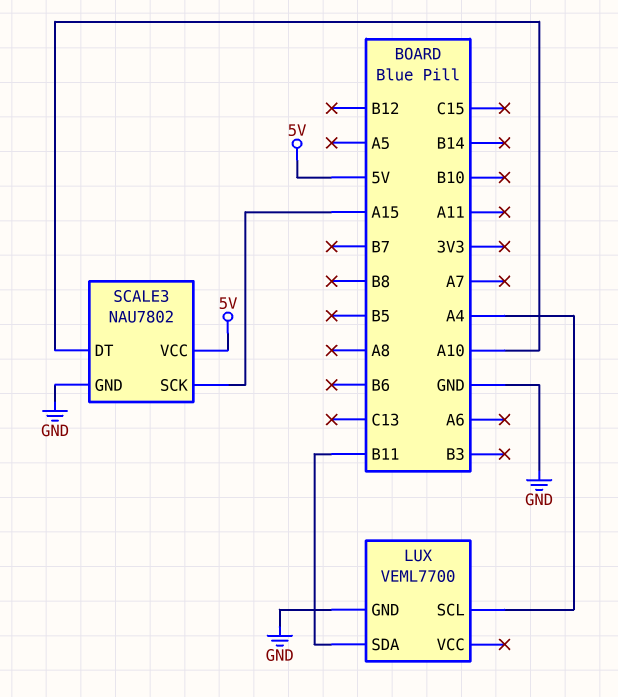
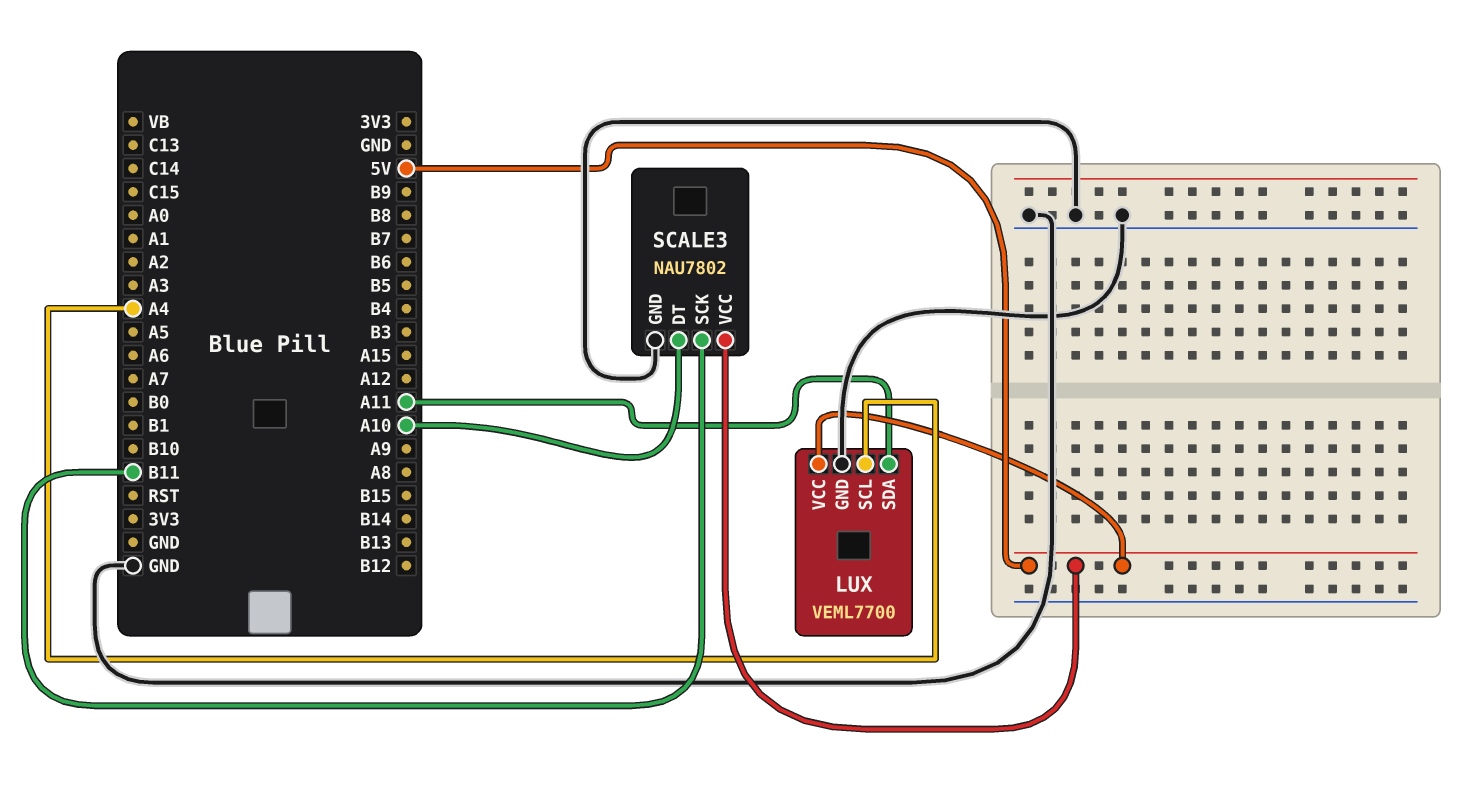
LUX pin SDA: B11 -> A11
LUX pin VCC: none -> 5V
SCALE3 pin SCK: A15 -> B11

